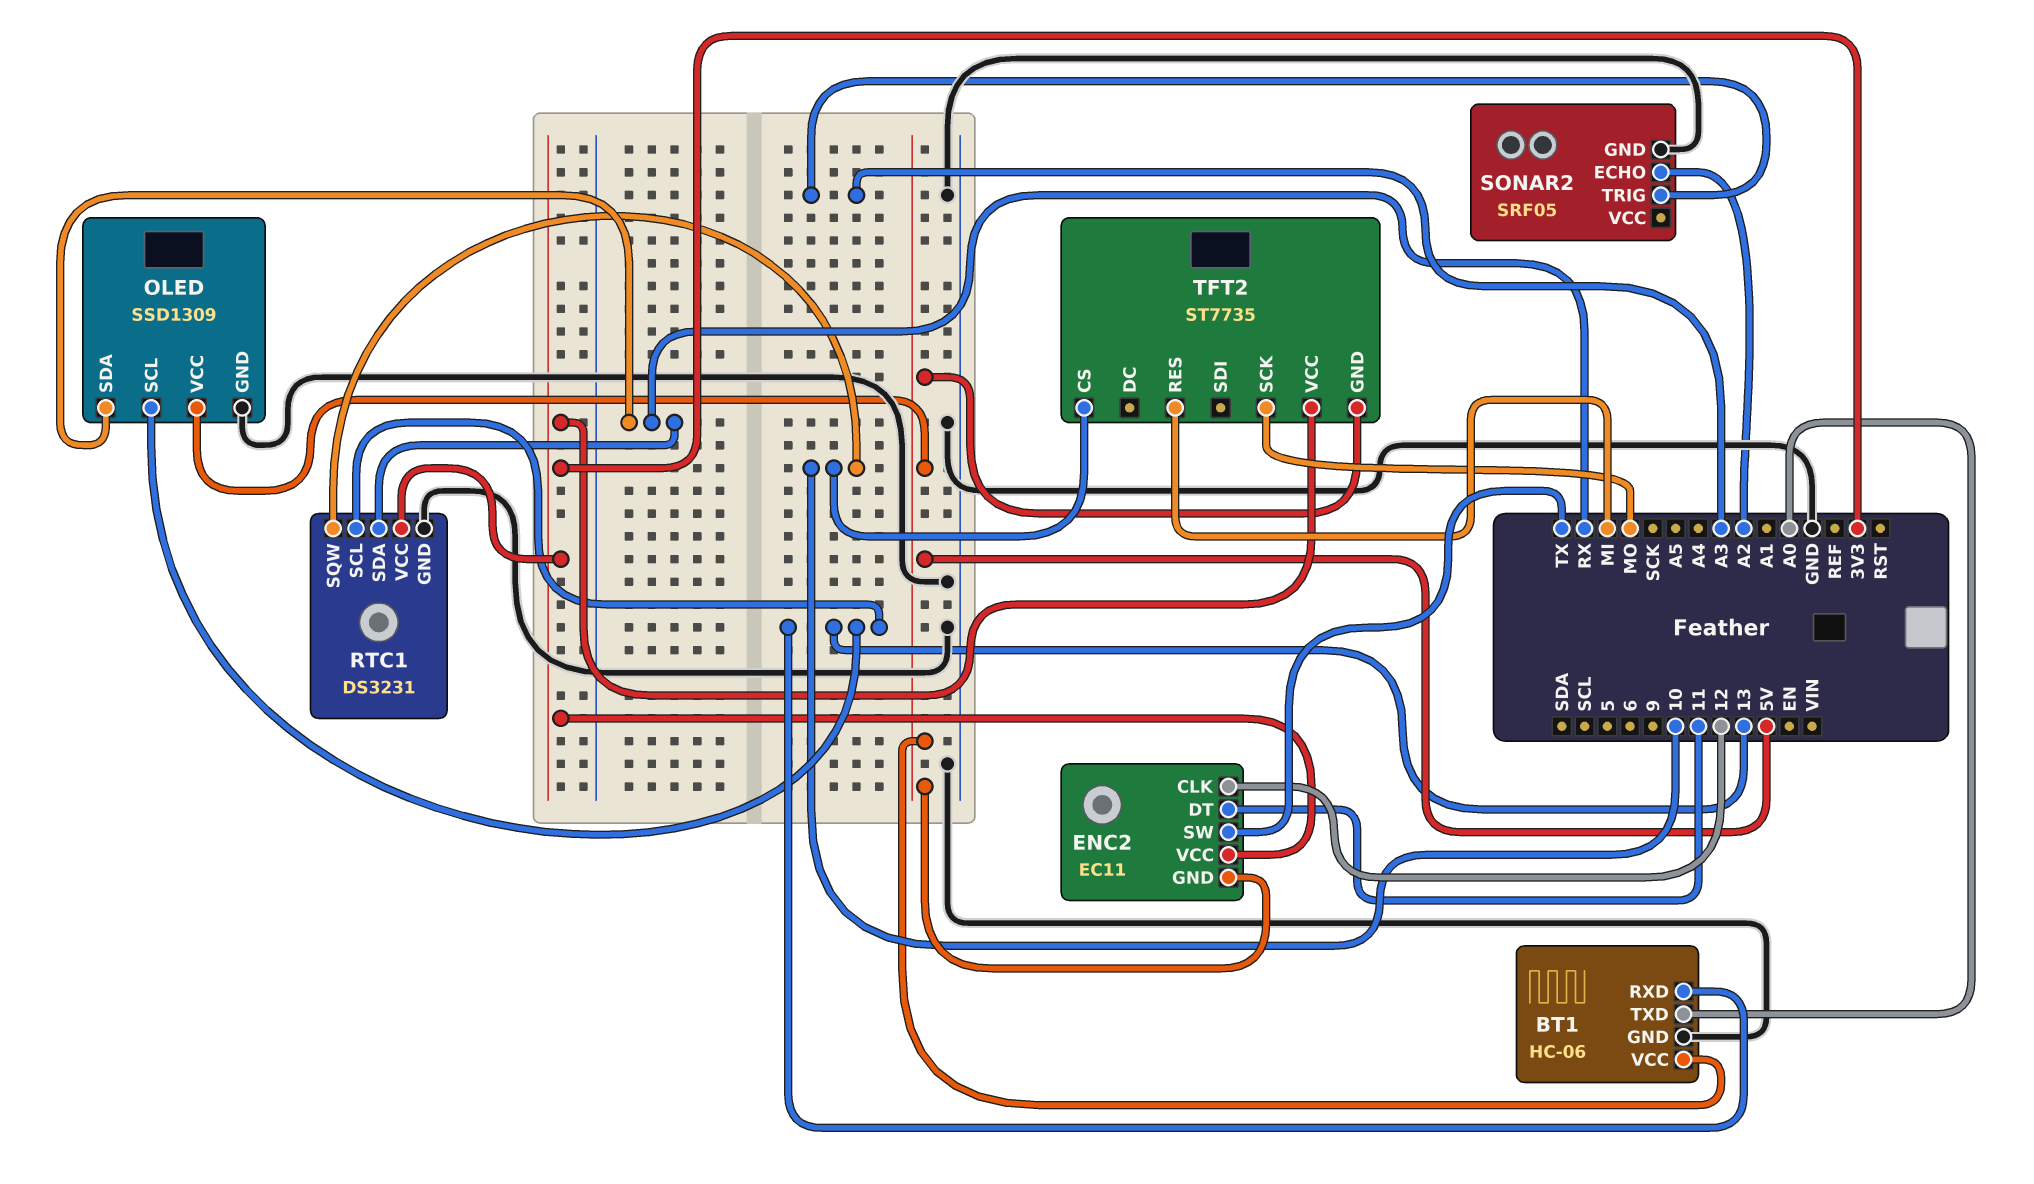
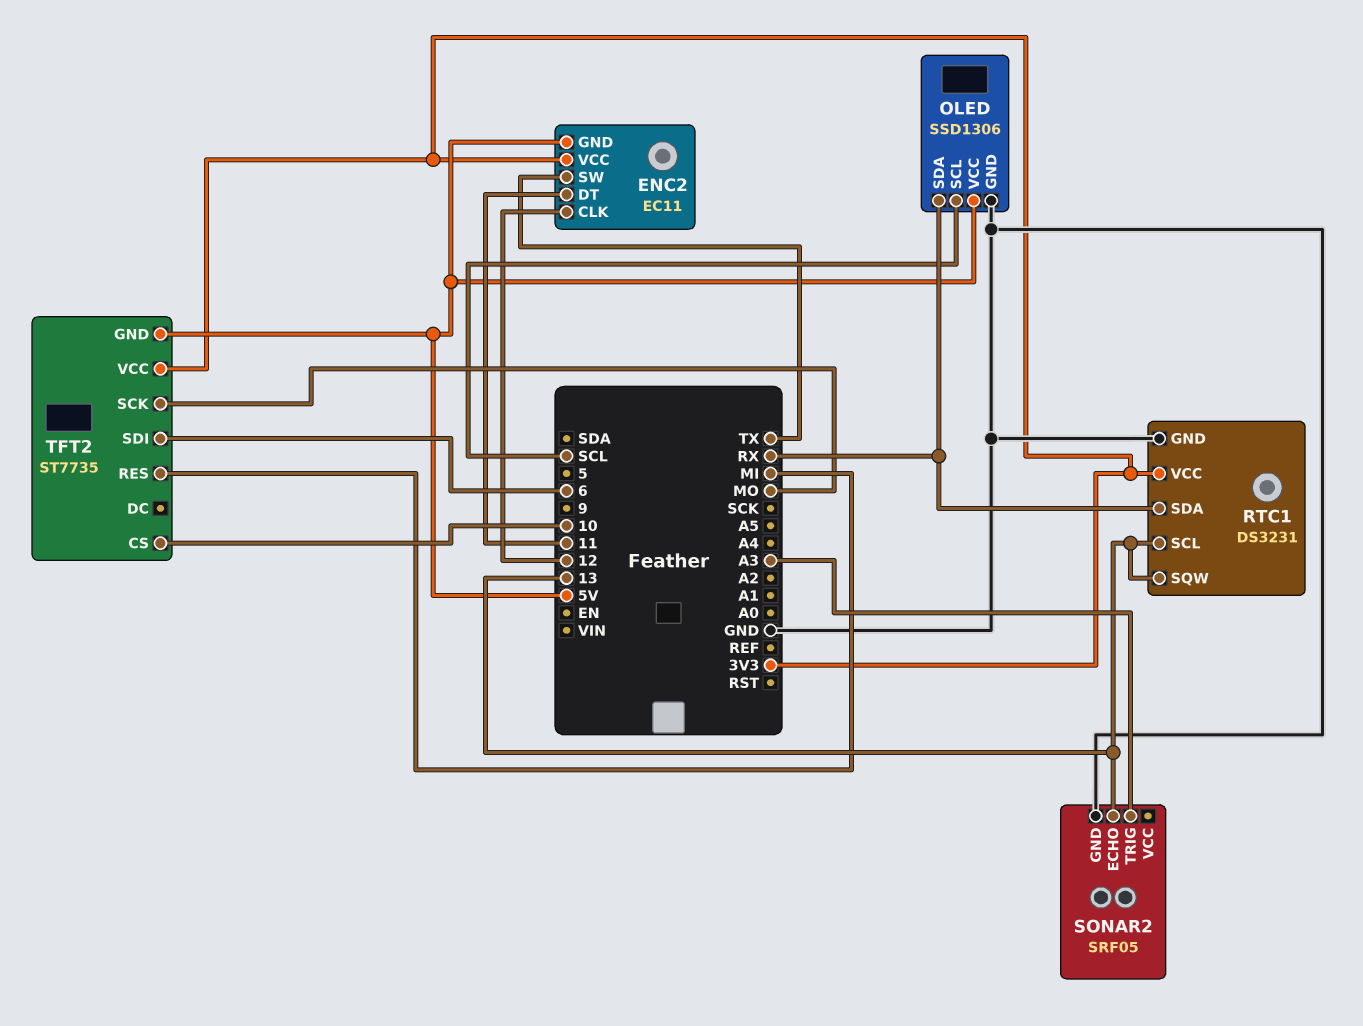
BT1: HC-06 -> none
BT1 pin GND: GND -> none
BT1 pin RXD: 13 -> none
BT1 pin TXD: A0 -> none
BT1 pin VCC: 5V -> none
OLED: SSD1309 -> SSD1306
OLED pin SCL: 13 -> SCL
RTC1 pin SQW: 10 -> 13
SONAR2 pin ECHO: A2 -> 13
TFT2 pin SDI: none -> 6

